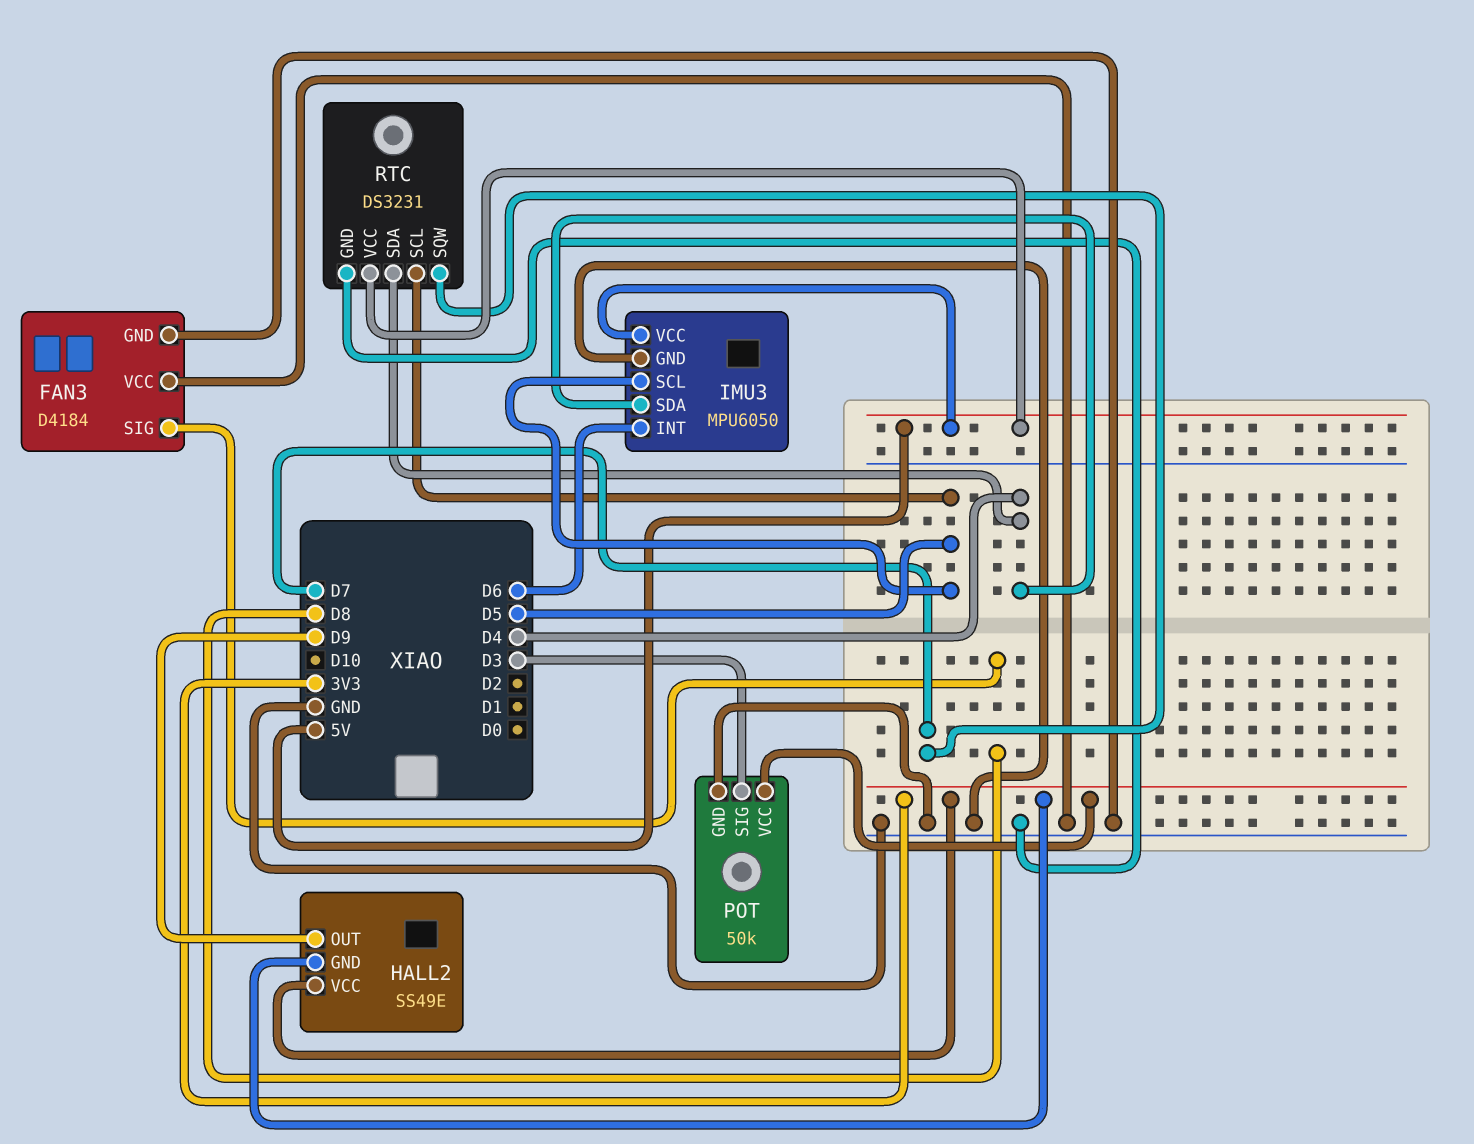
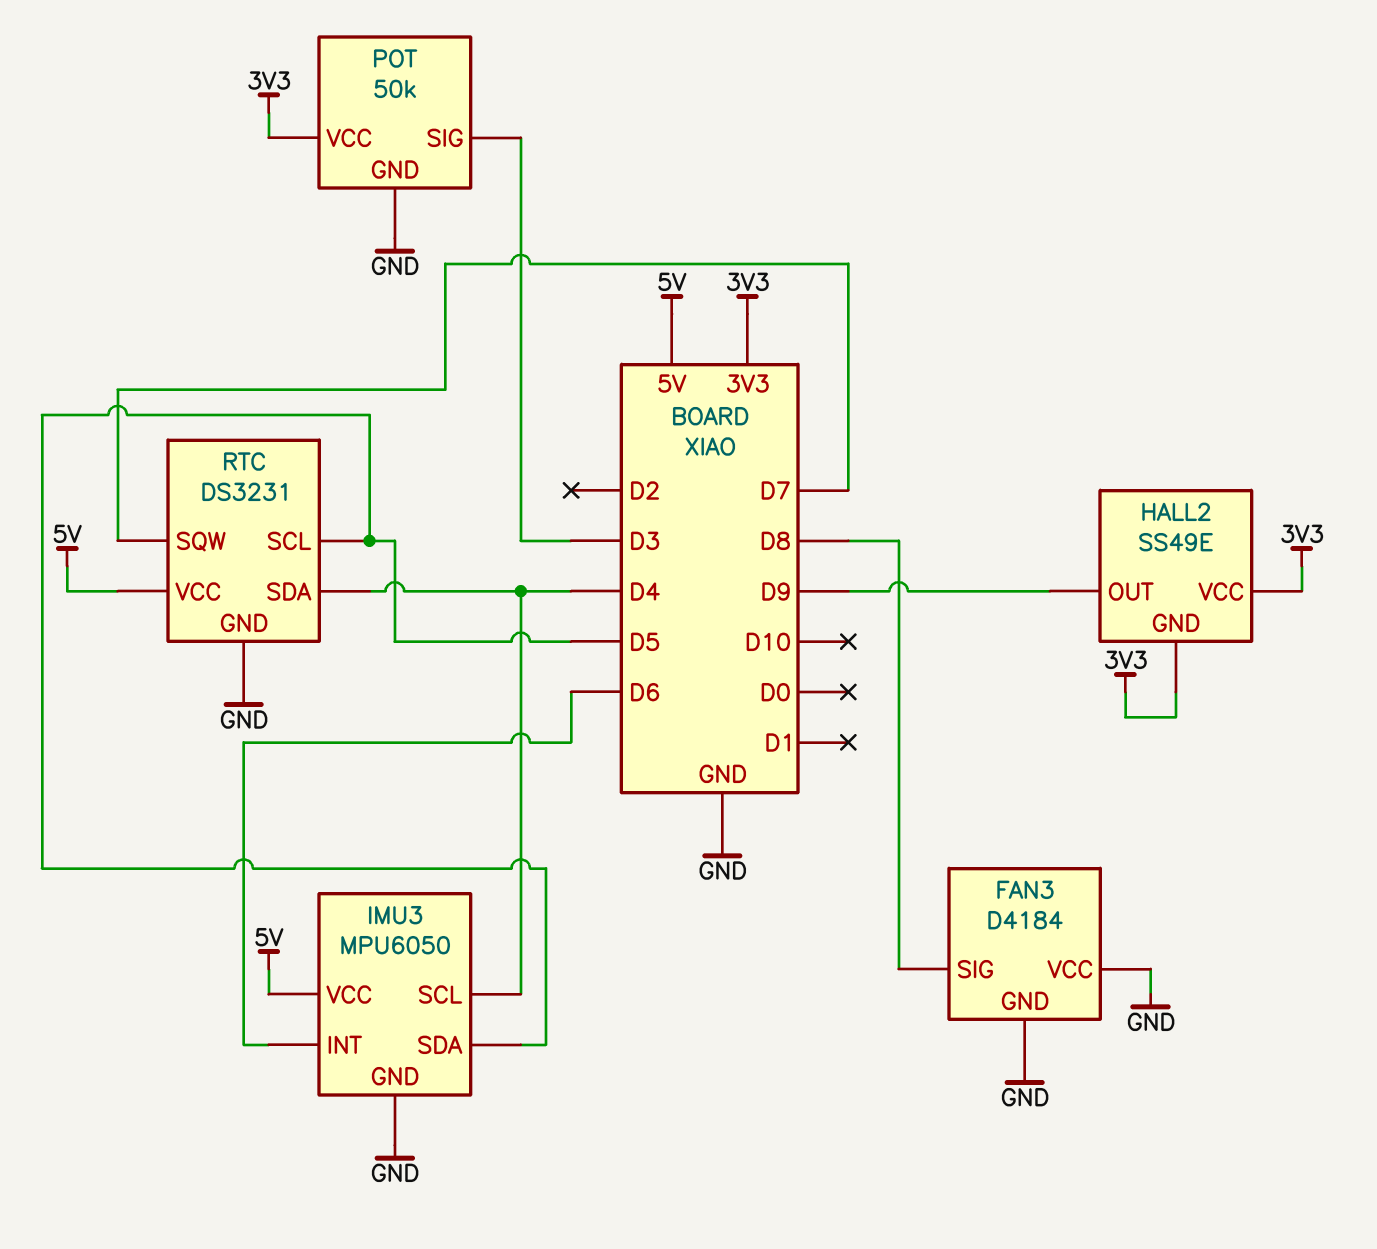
IMU3 pin SCL: D5 -> D4
IMU3 pin SDA: D4 -> D5

